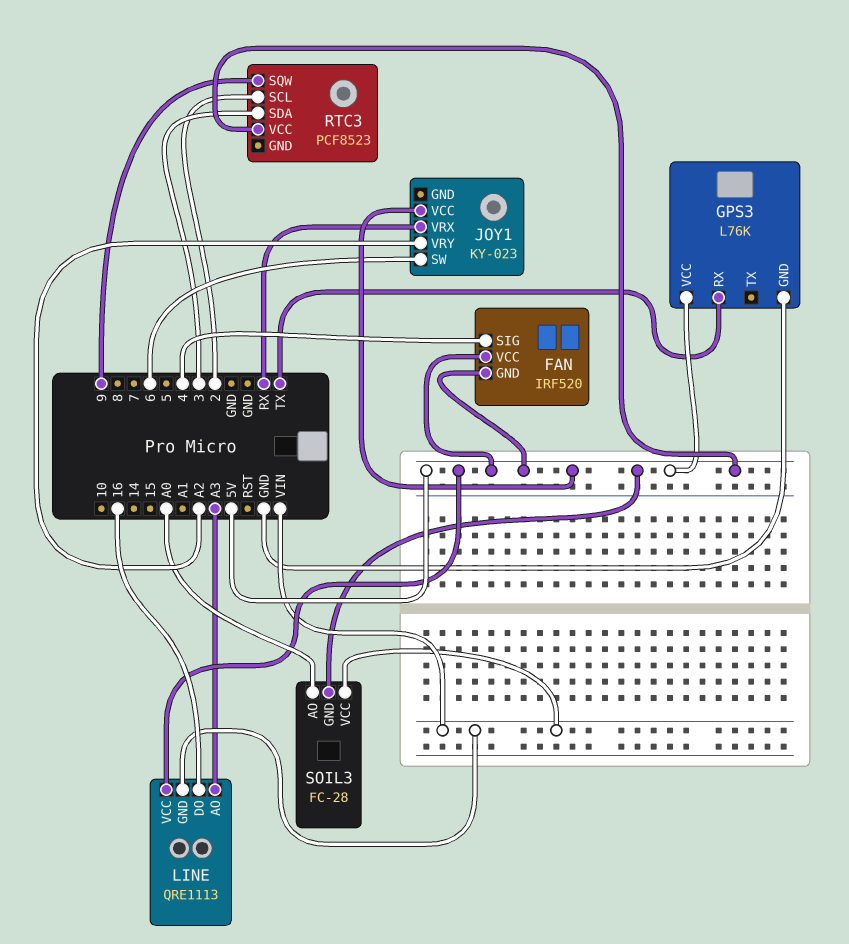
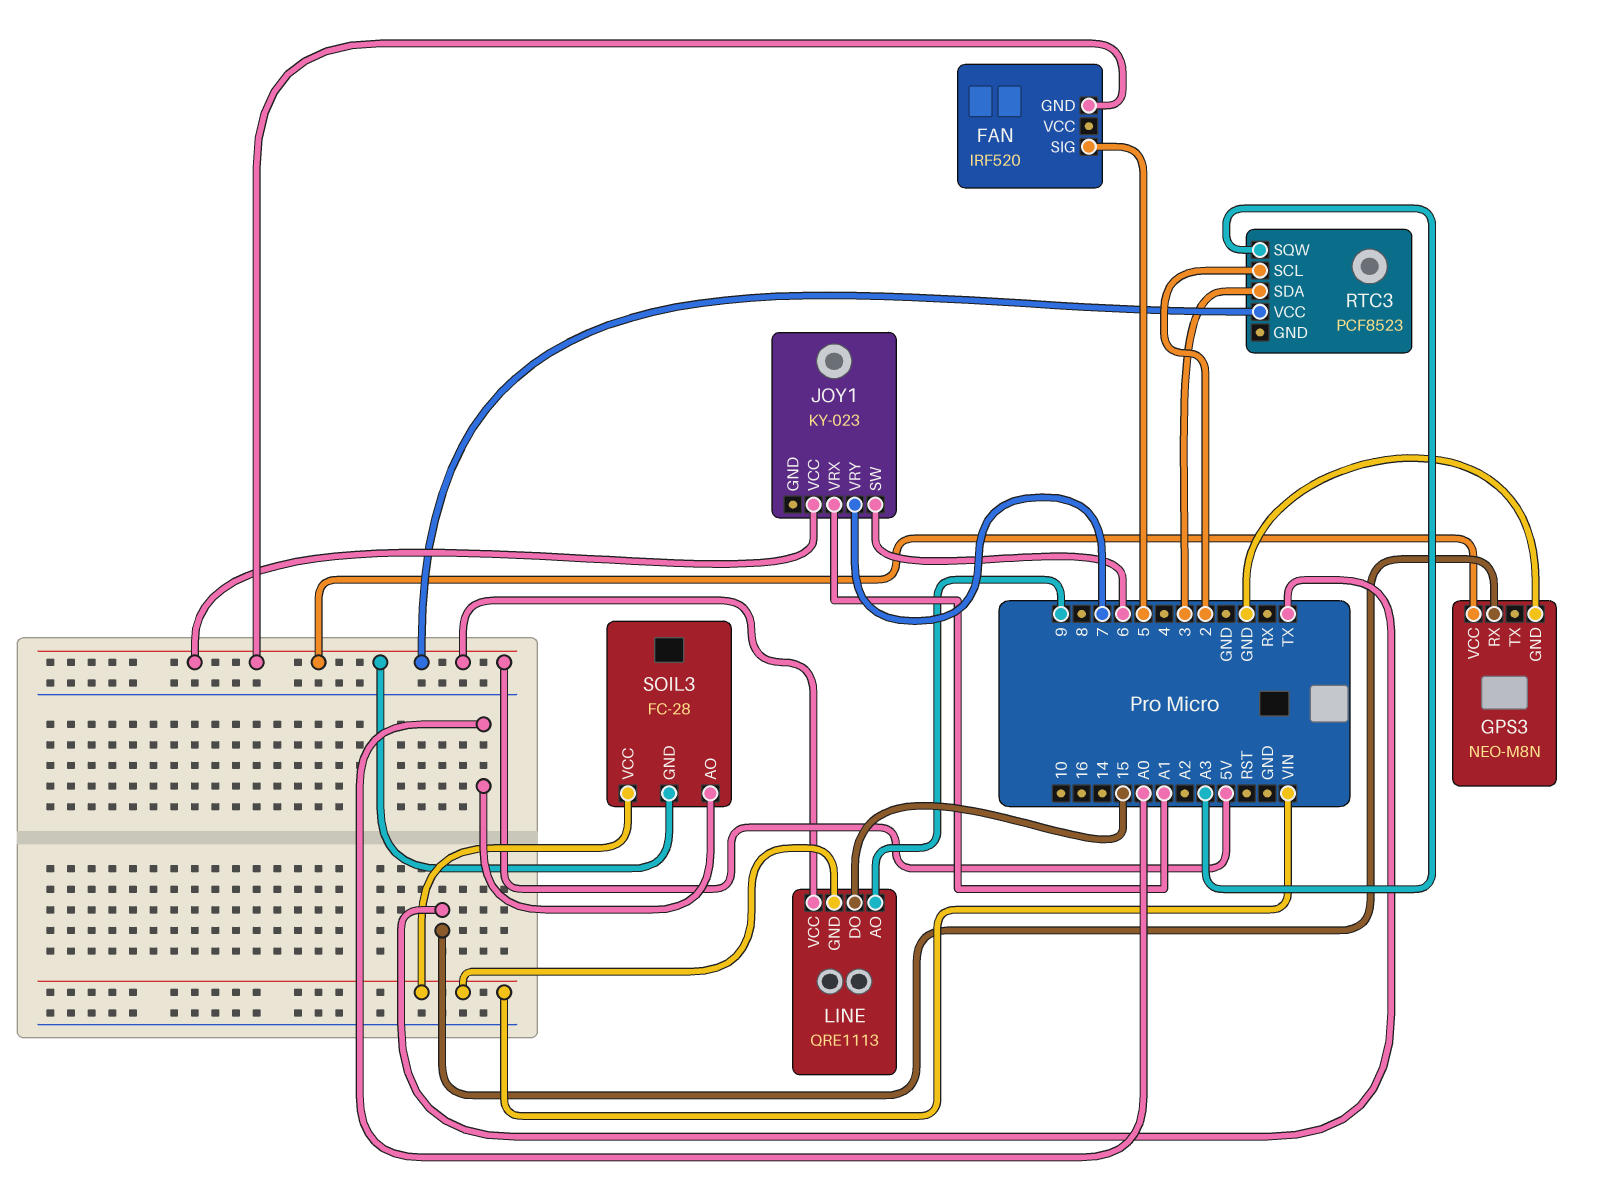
FAN pin SIG: 4 -> 5
FAN pin VCC: 5V -> none
GPS3: L76K -> NEO-M8N
JOY1 pin VRX: RX -> A1
JOY1 pin VRY: A2 -> 7
LINE pin AO: A3 -> 9
LINE pin DO: 16 -> 15
RTC3 pin SQW: 9 -> A3

